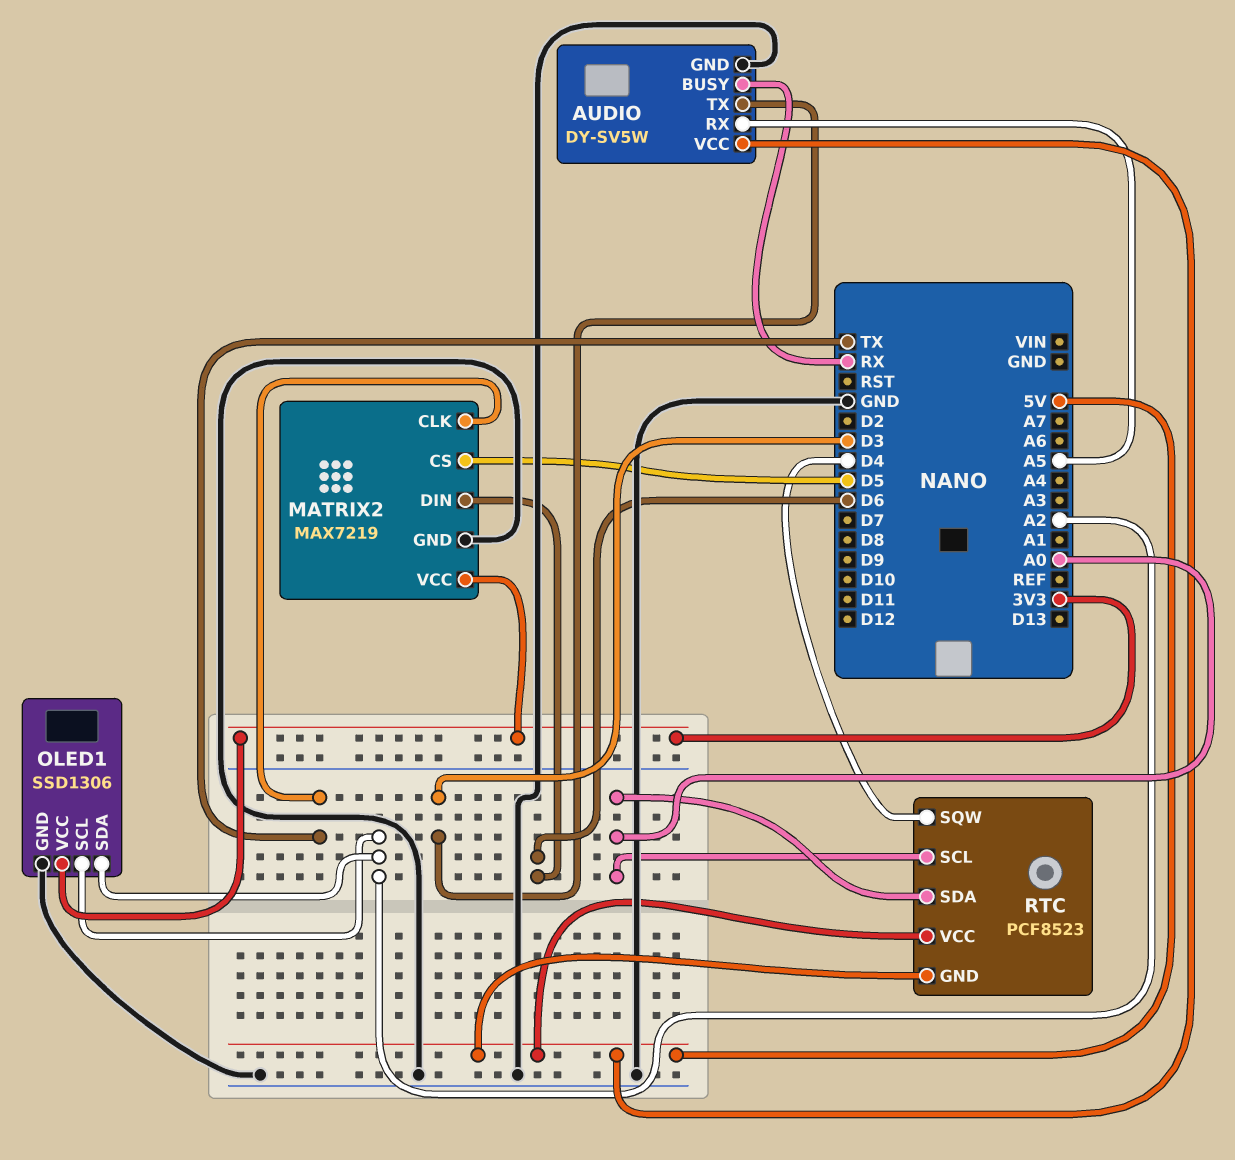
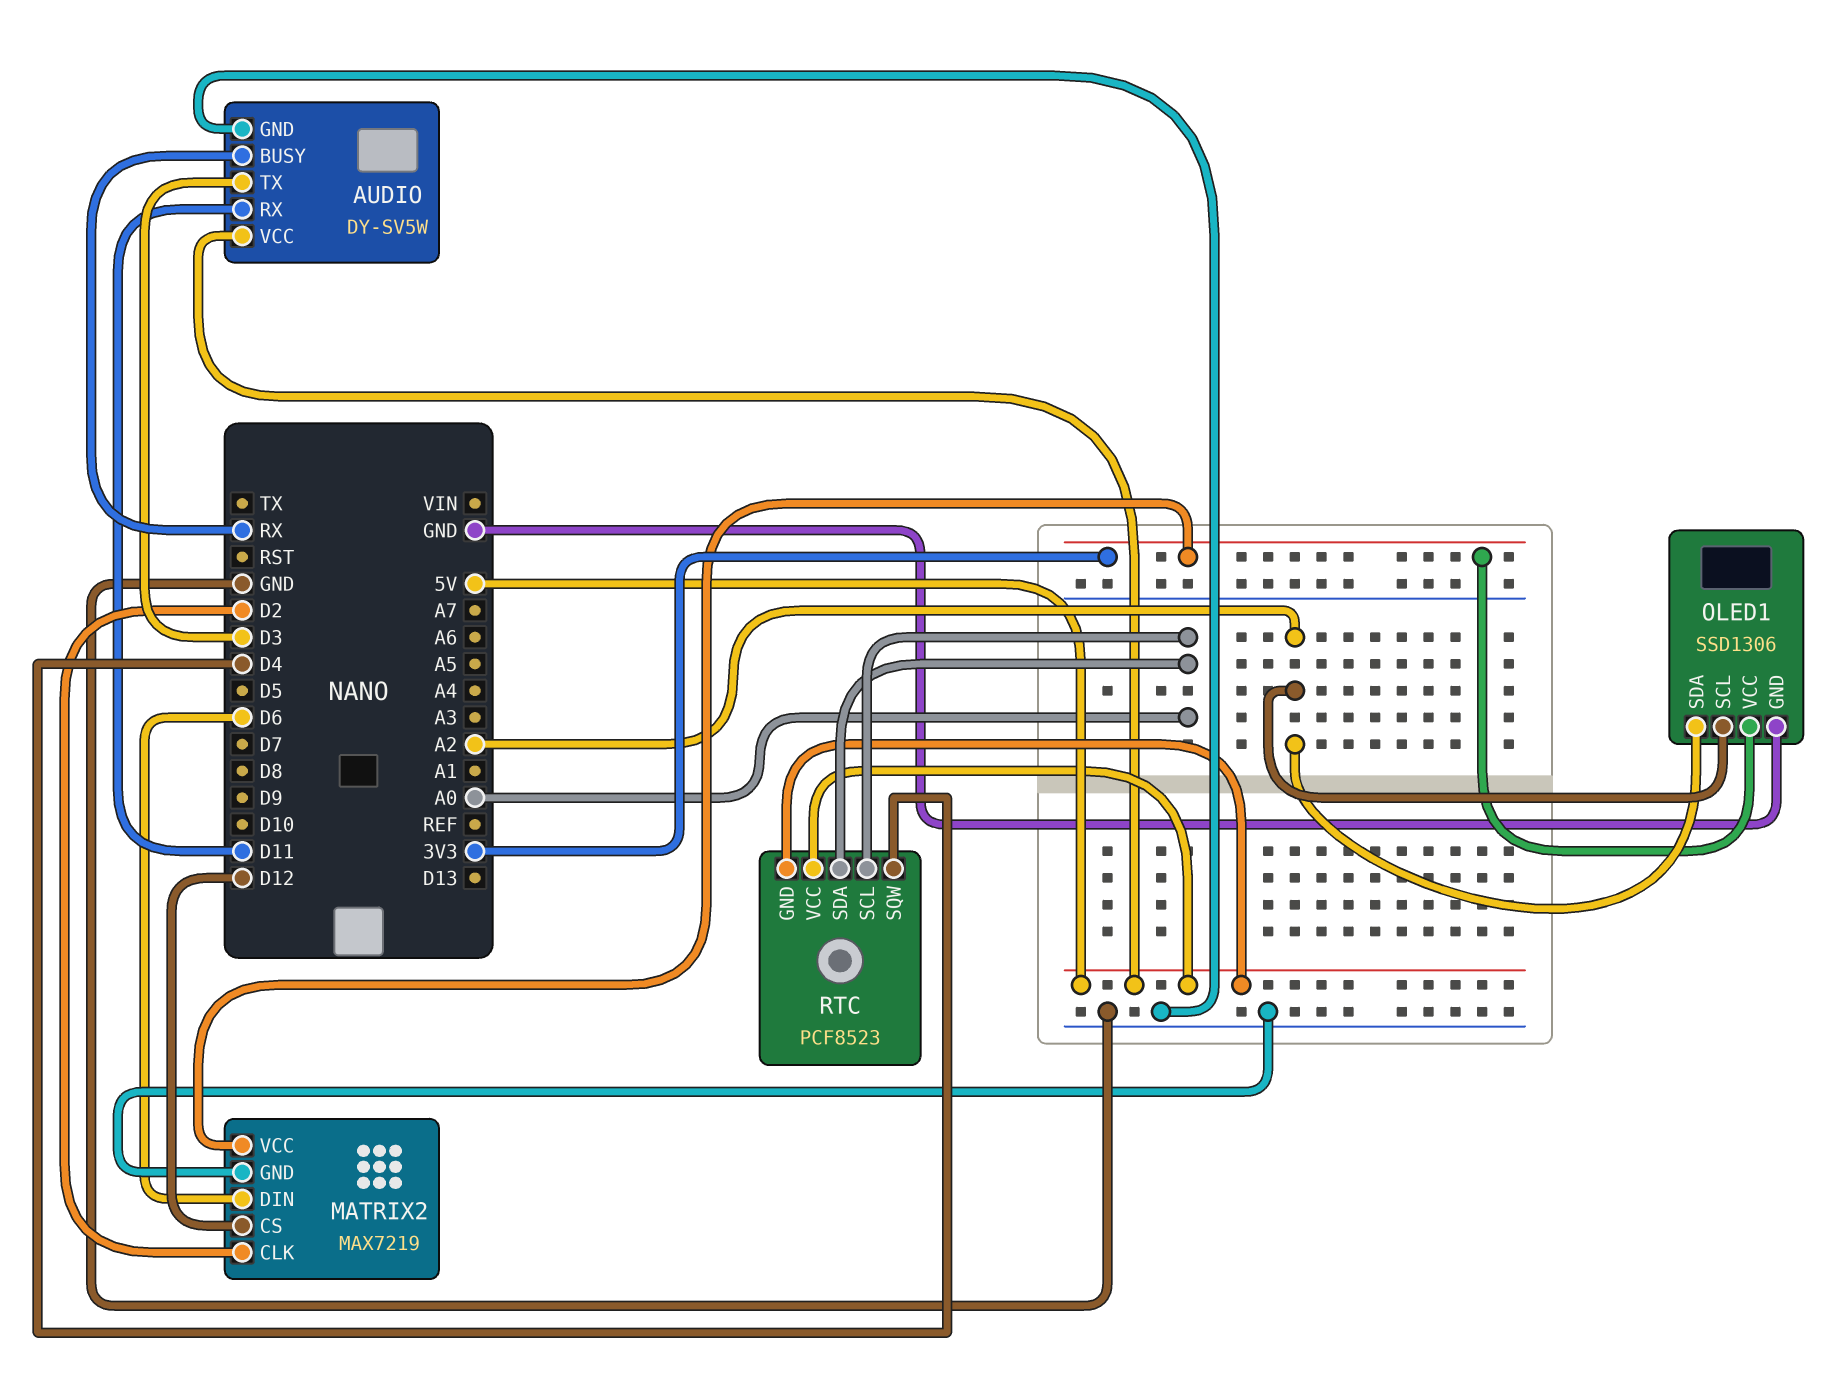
AUDIO pin RX: A5 -> D11
MATRIX2 pin CLK: TX -> D2
MATRIX2 pin CS: D5 -> D12

